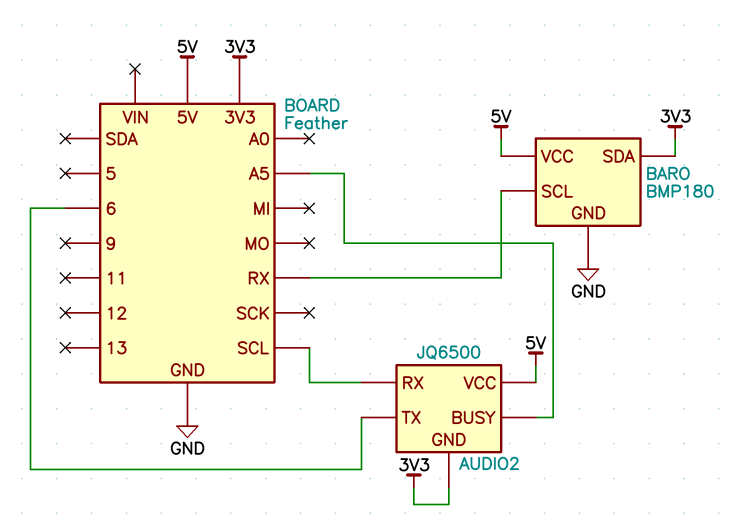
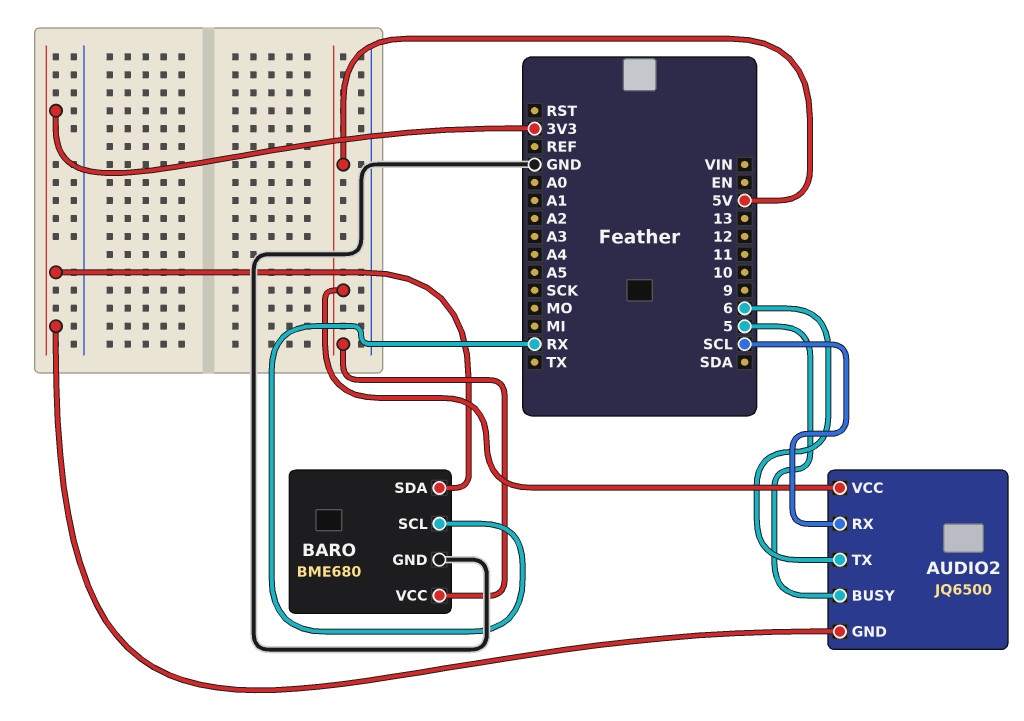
AUDIO2 pin BUSY: A5 -> 5
BARO: BMP180 -> BME680

